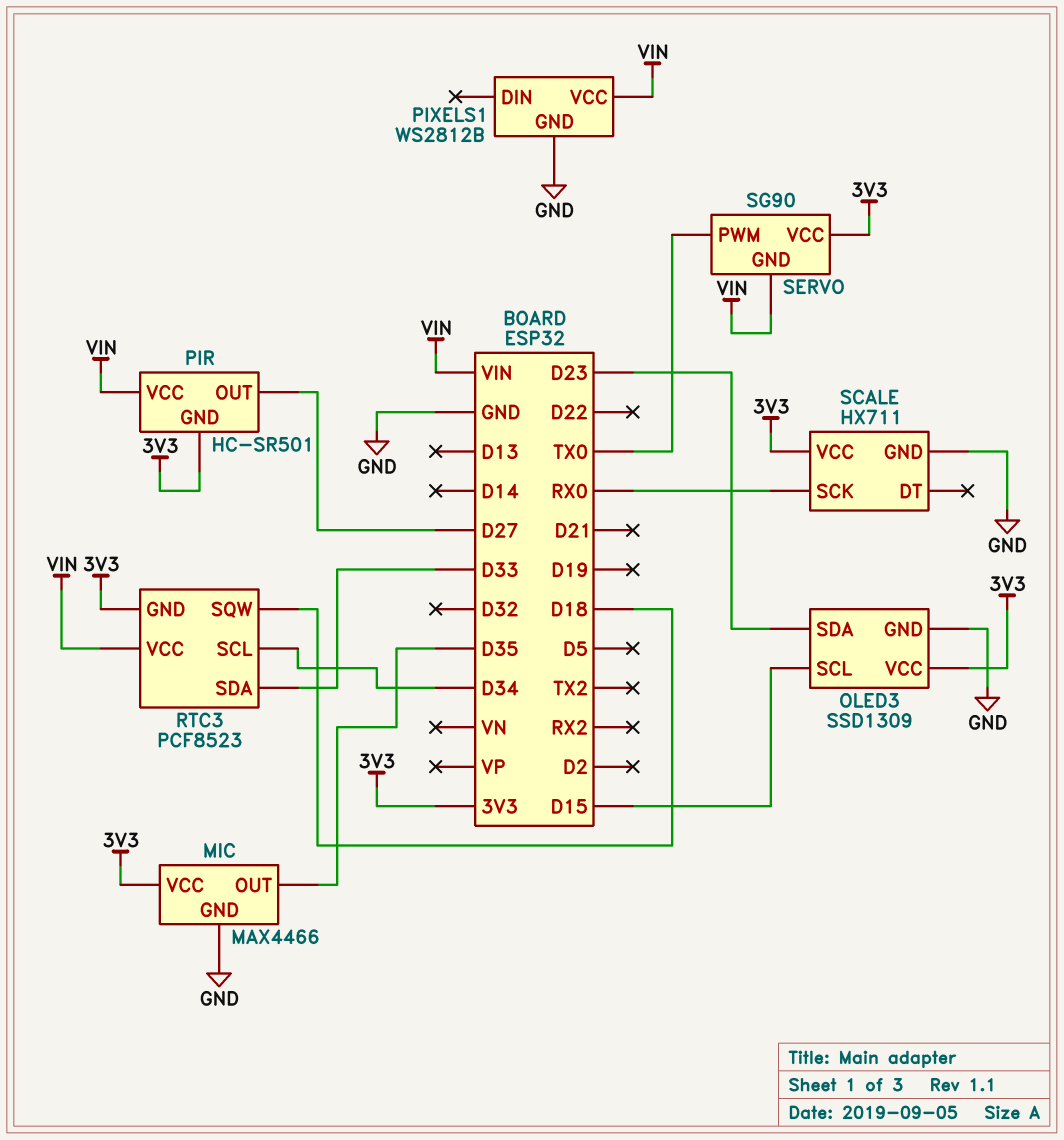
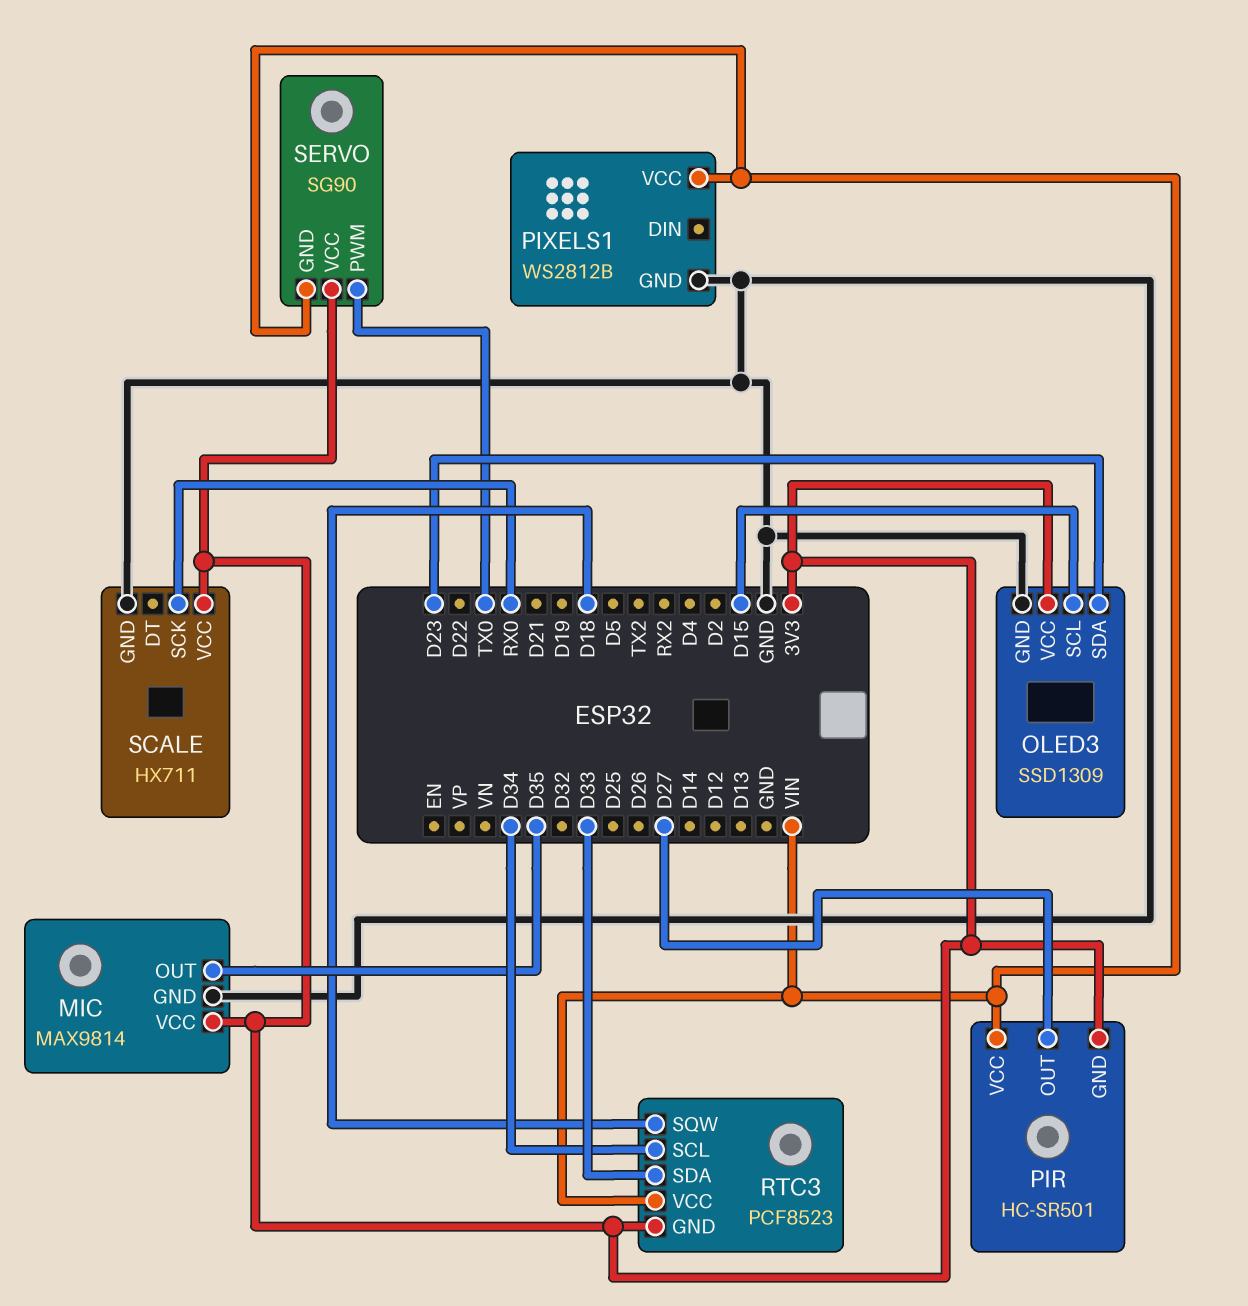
MIC: MAX4466 -> MAX9814

